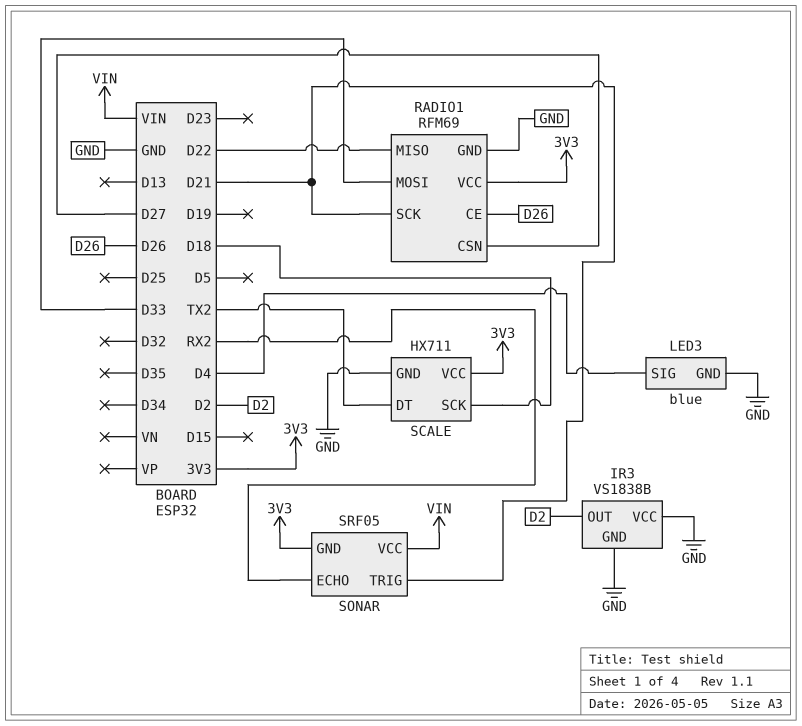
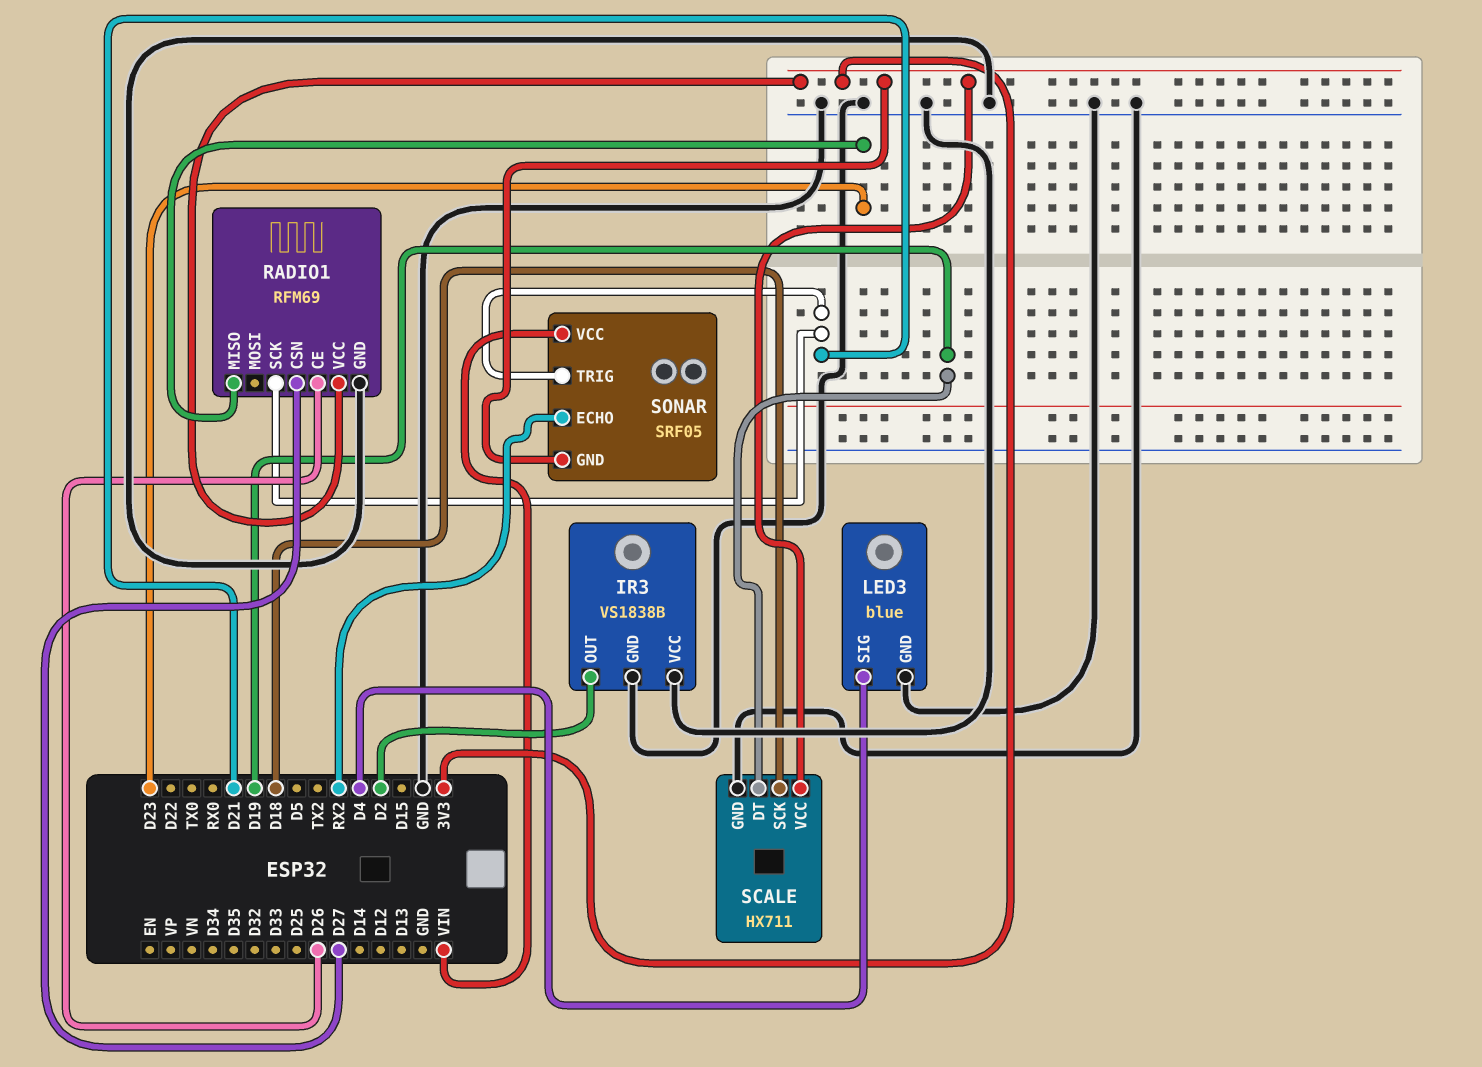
RADIO1 pin MISO: D22 -> D23
RADIO1 pin MOSI: D33 -> none
SCALE pin DT: TX2 -> D19

